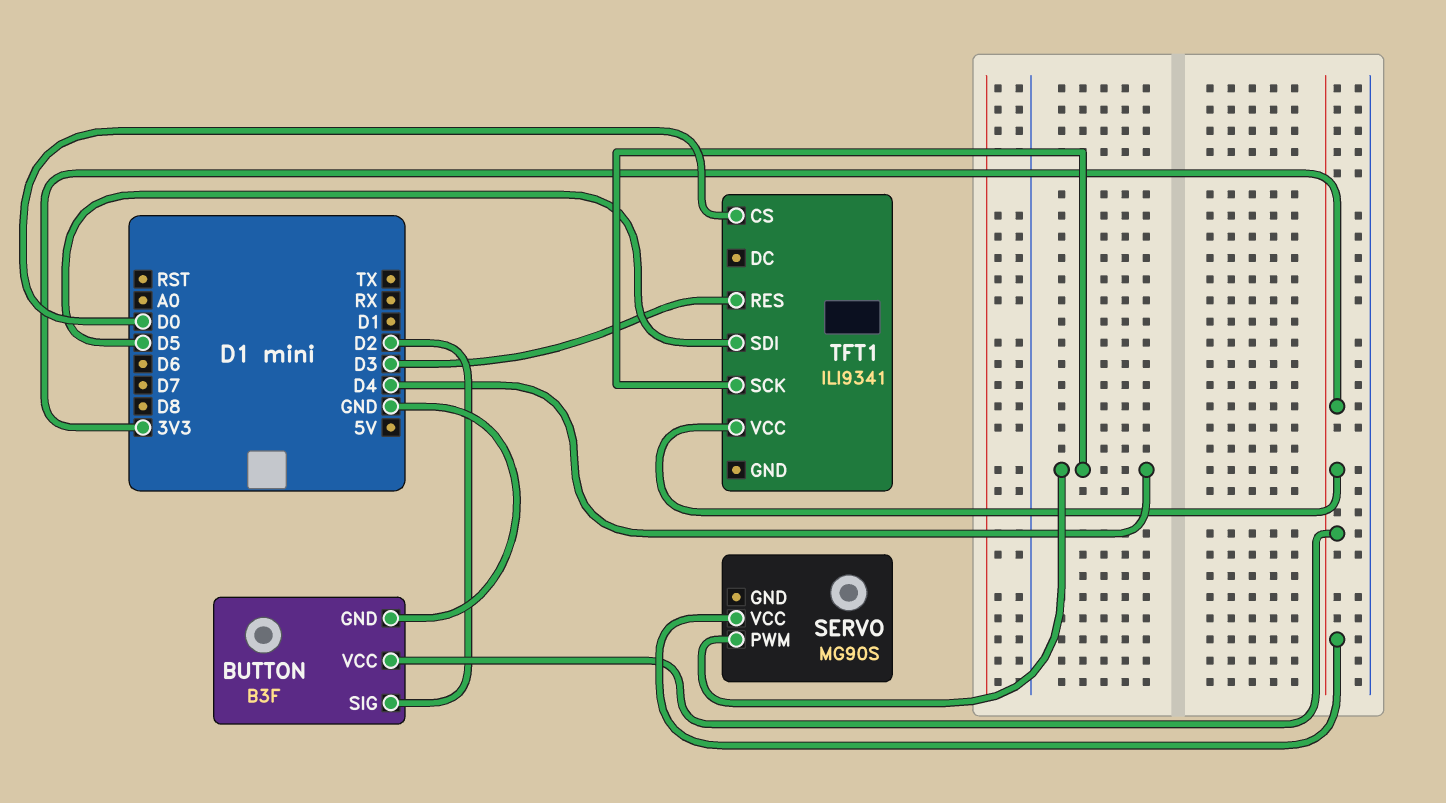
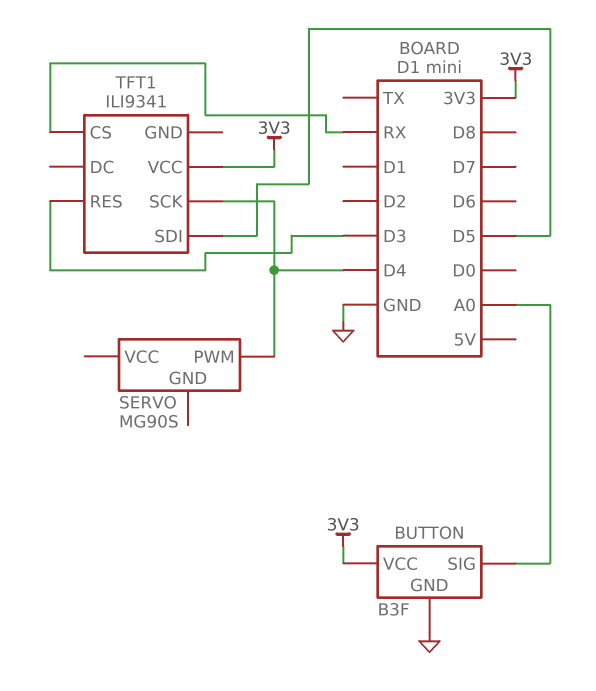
BUTTON pin SIG: D2 -> A0
SERVO pin VCC: 3V3 -> none
TFT1 pin CS: D0 -> RX

